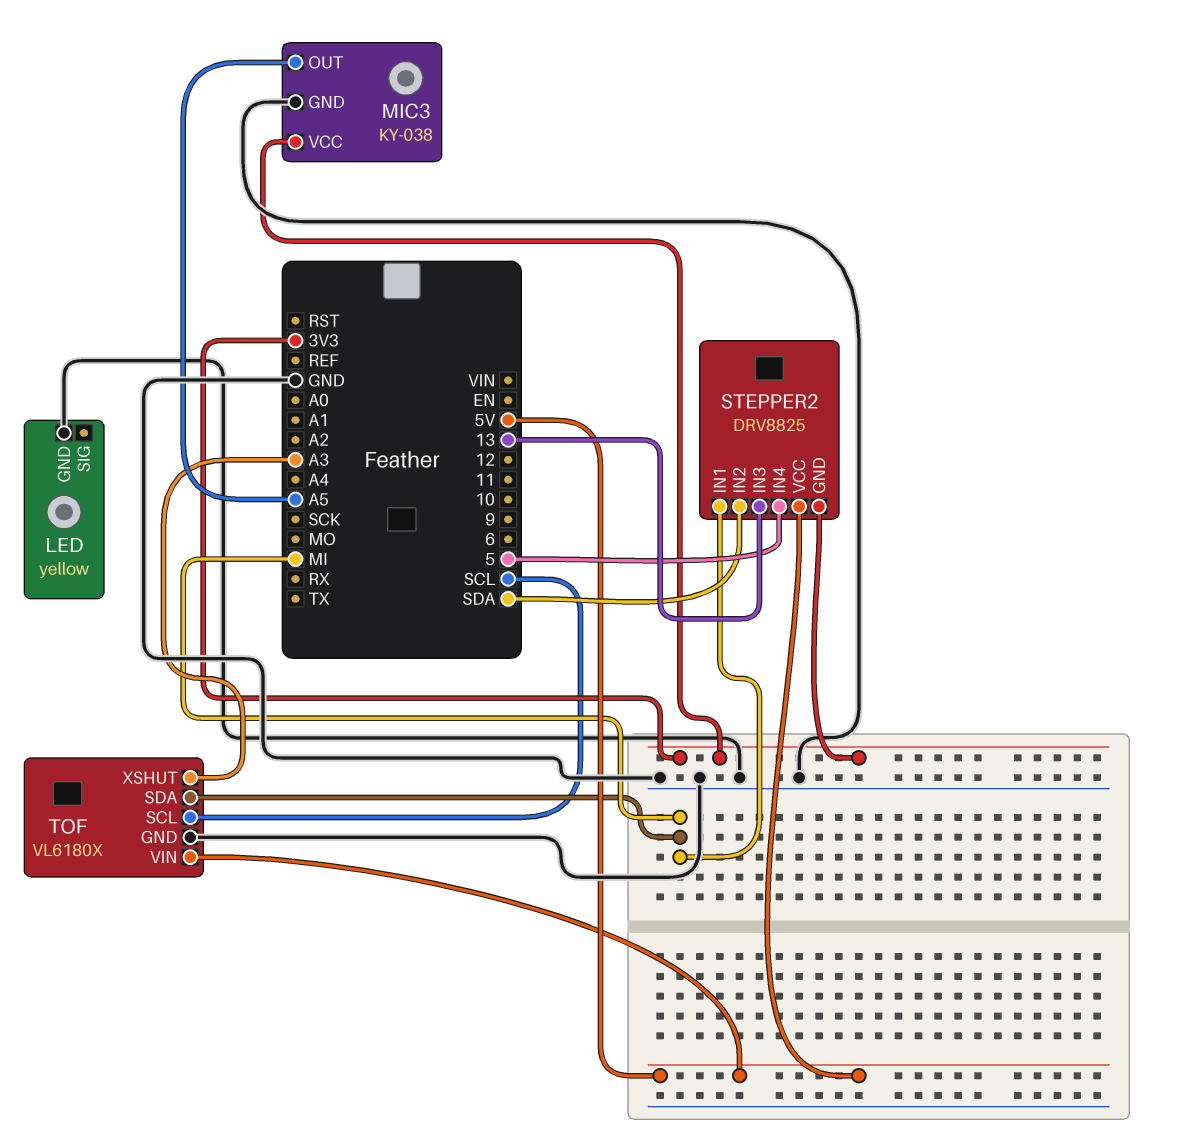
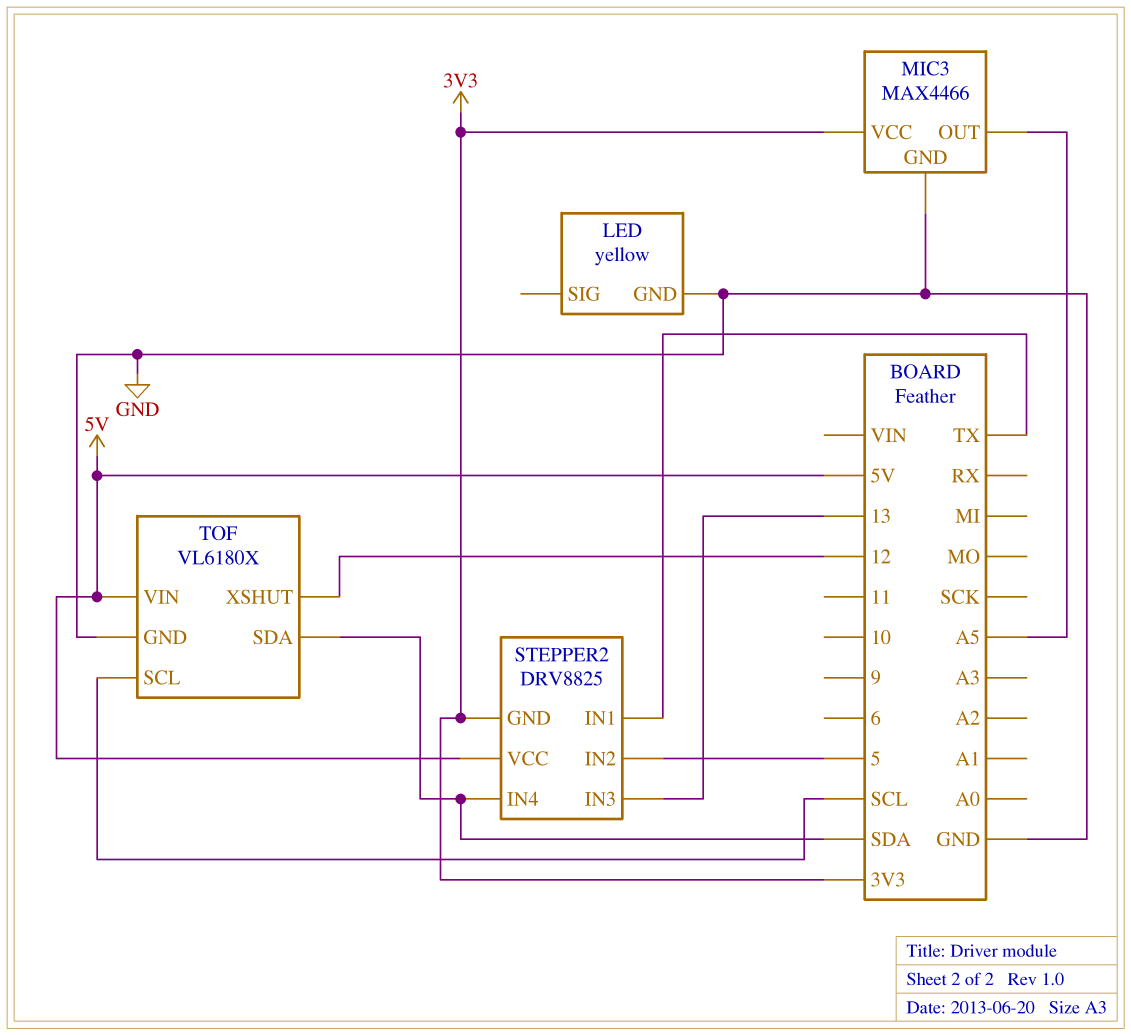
MIC3: KY-038 -> MAX4466
STEPPER2 pin IN1: MI -> TX
STEPPER2 pin IN2: SDA -> 5
STEPPER2 pin IN4: 5 -> SDA
TOF pin SDA: MI -> SDA
TOF pin XSHUT: A3 -> 12

